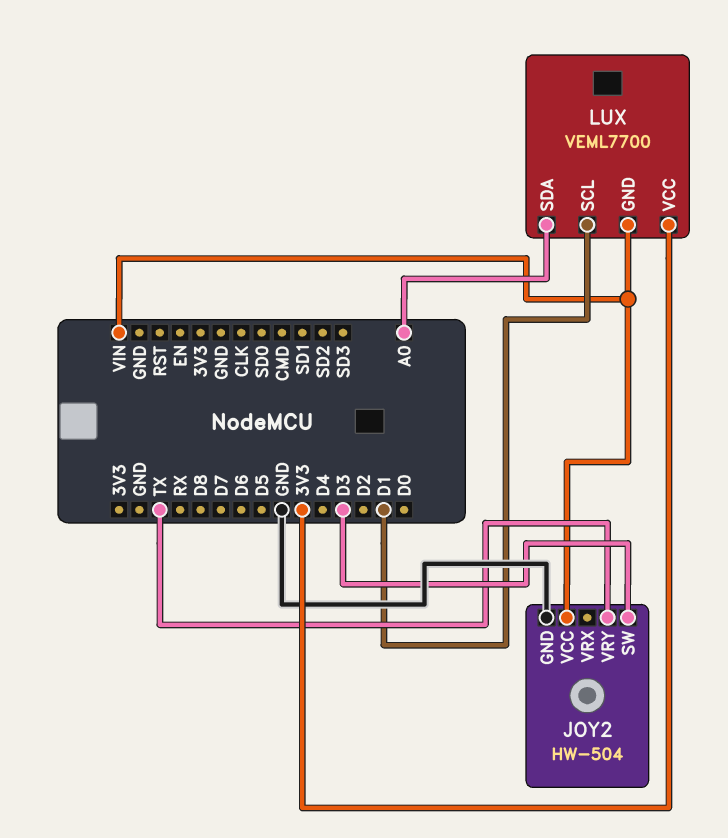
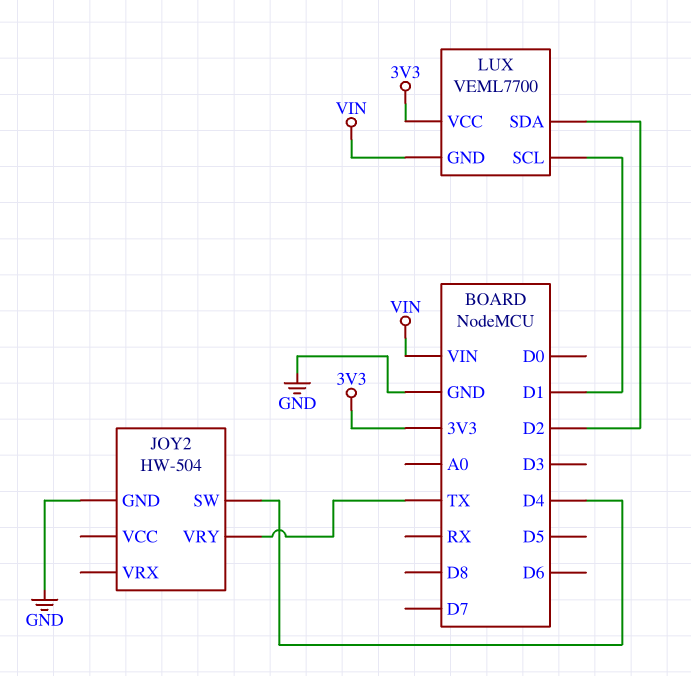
JOY2 pin SW: D3 -> D4
JOY2 pin VCC: VIN -> none
LUX pin SDA: A0 -> D2

